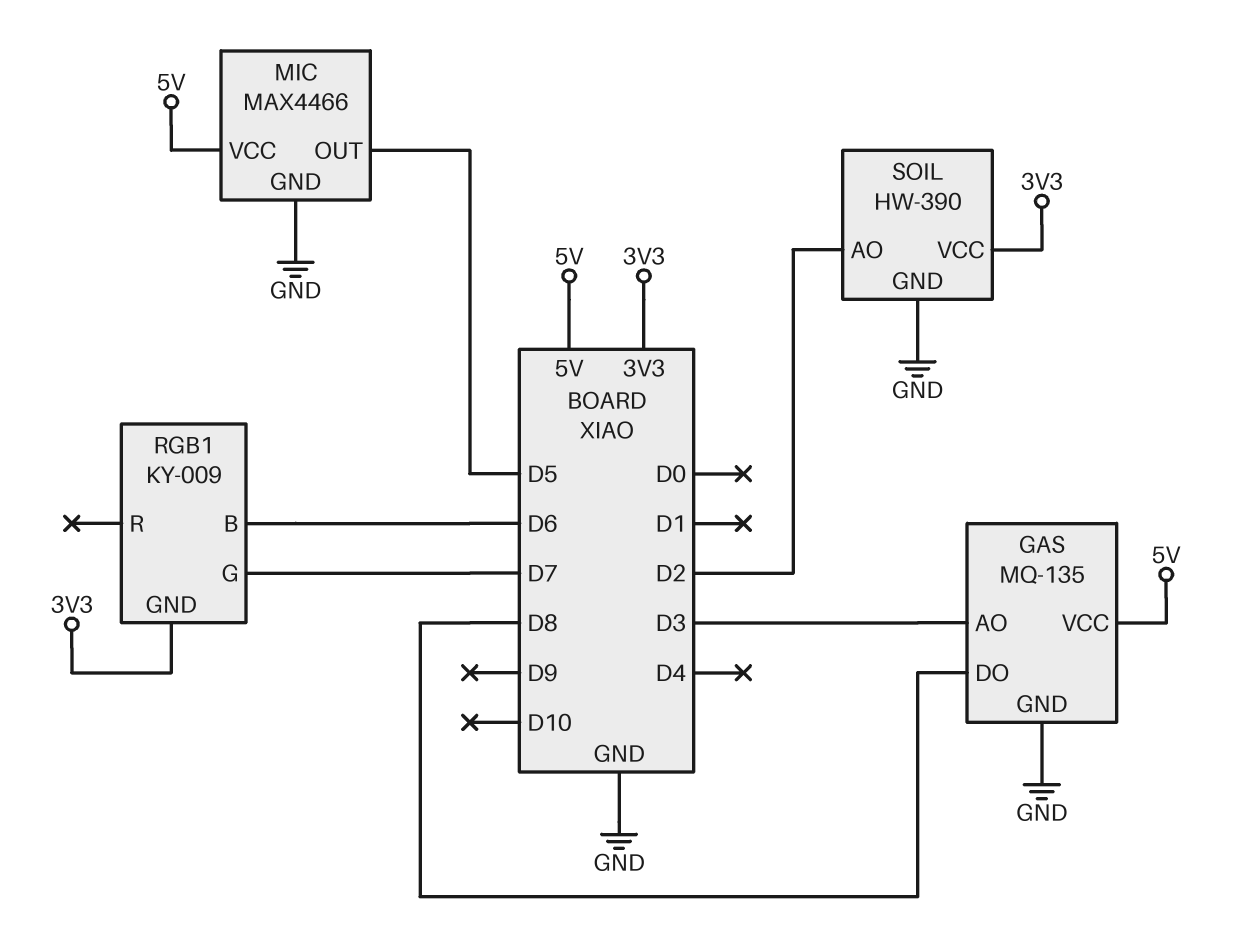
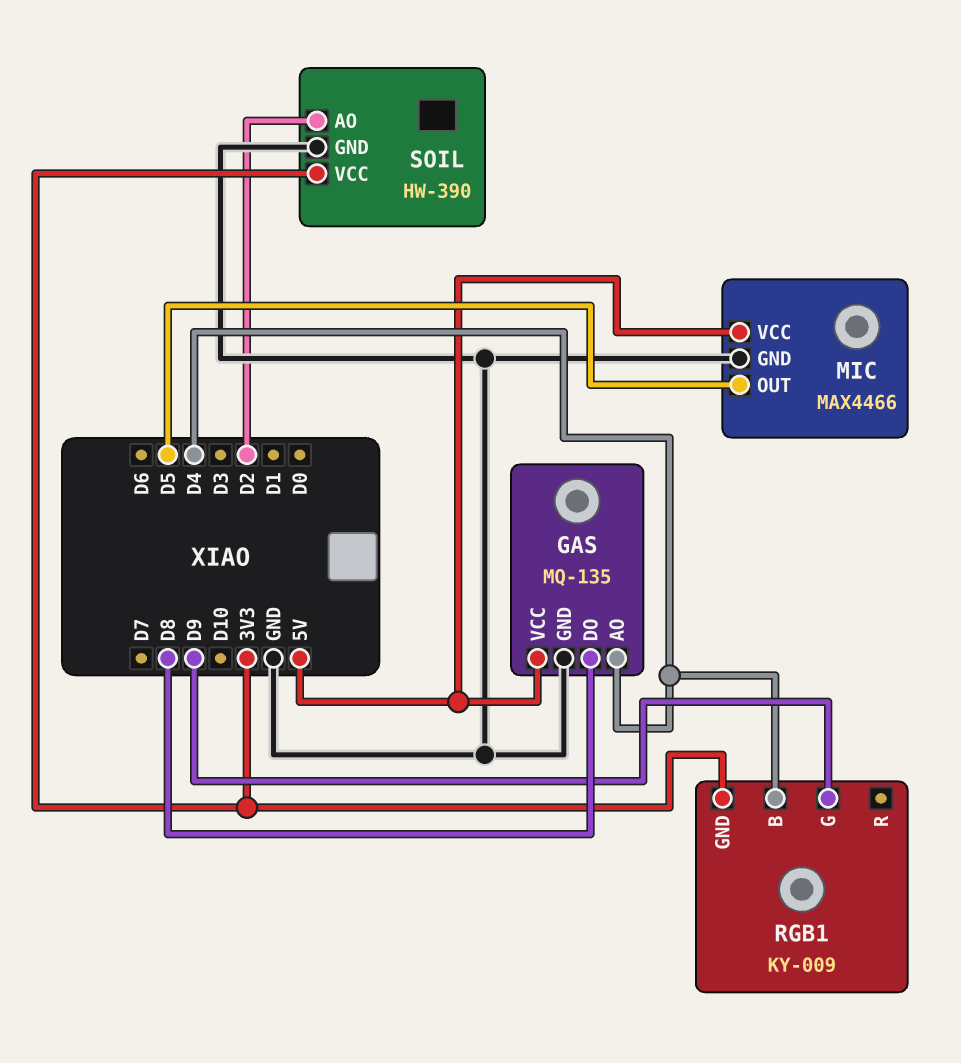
GAS pin AO: D3 -> D4
RGB1 pin B: D6 -> D4
RGB1 pin G: D7 -> D9

